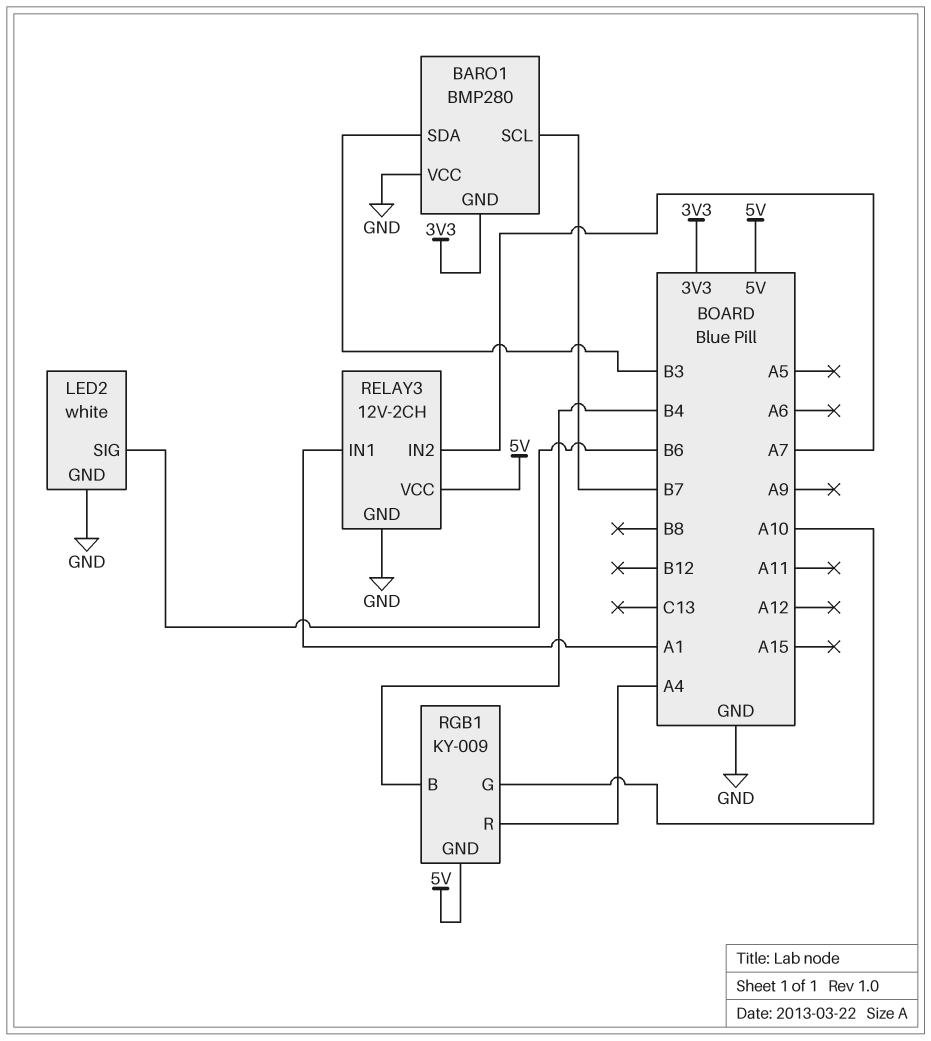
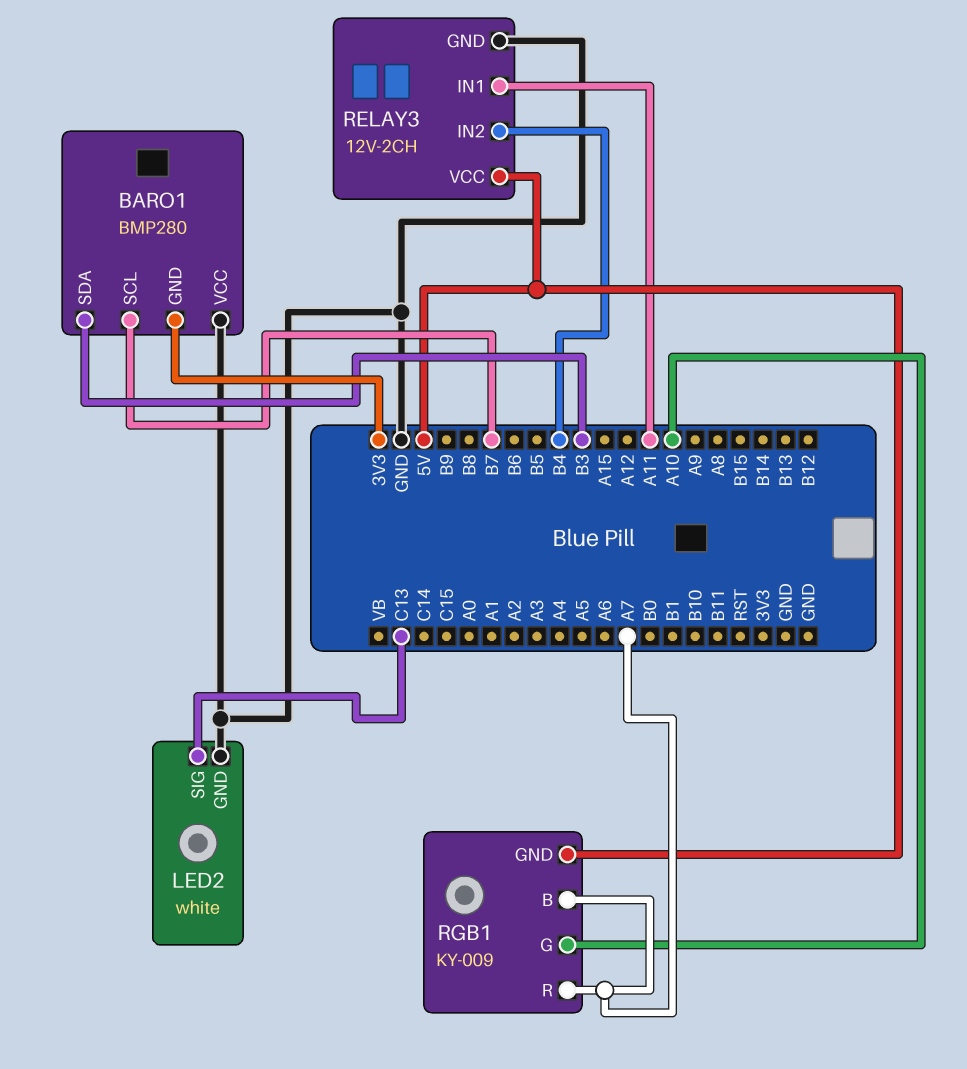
LED2 pin SIG: B6 -> C13
RELAY3 pin IN1: A1 -> A11
RELAY3 pin IN2: A7 -> B4
RGB1 pin B: B4 -> A7
RGB1 pin R: A4 -> A7

